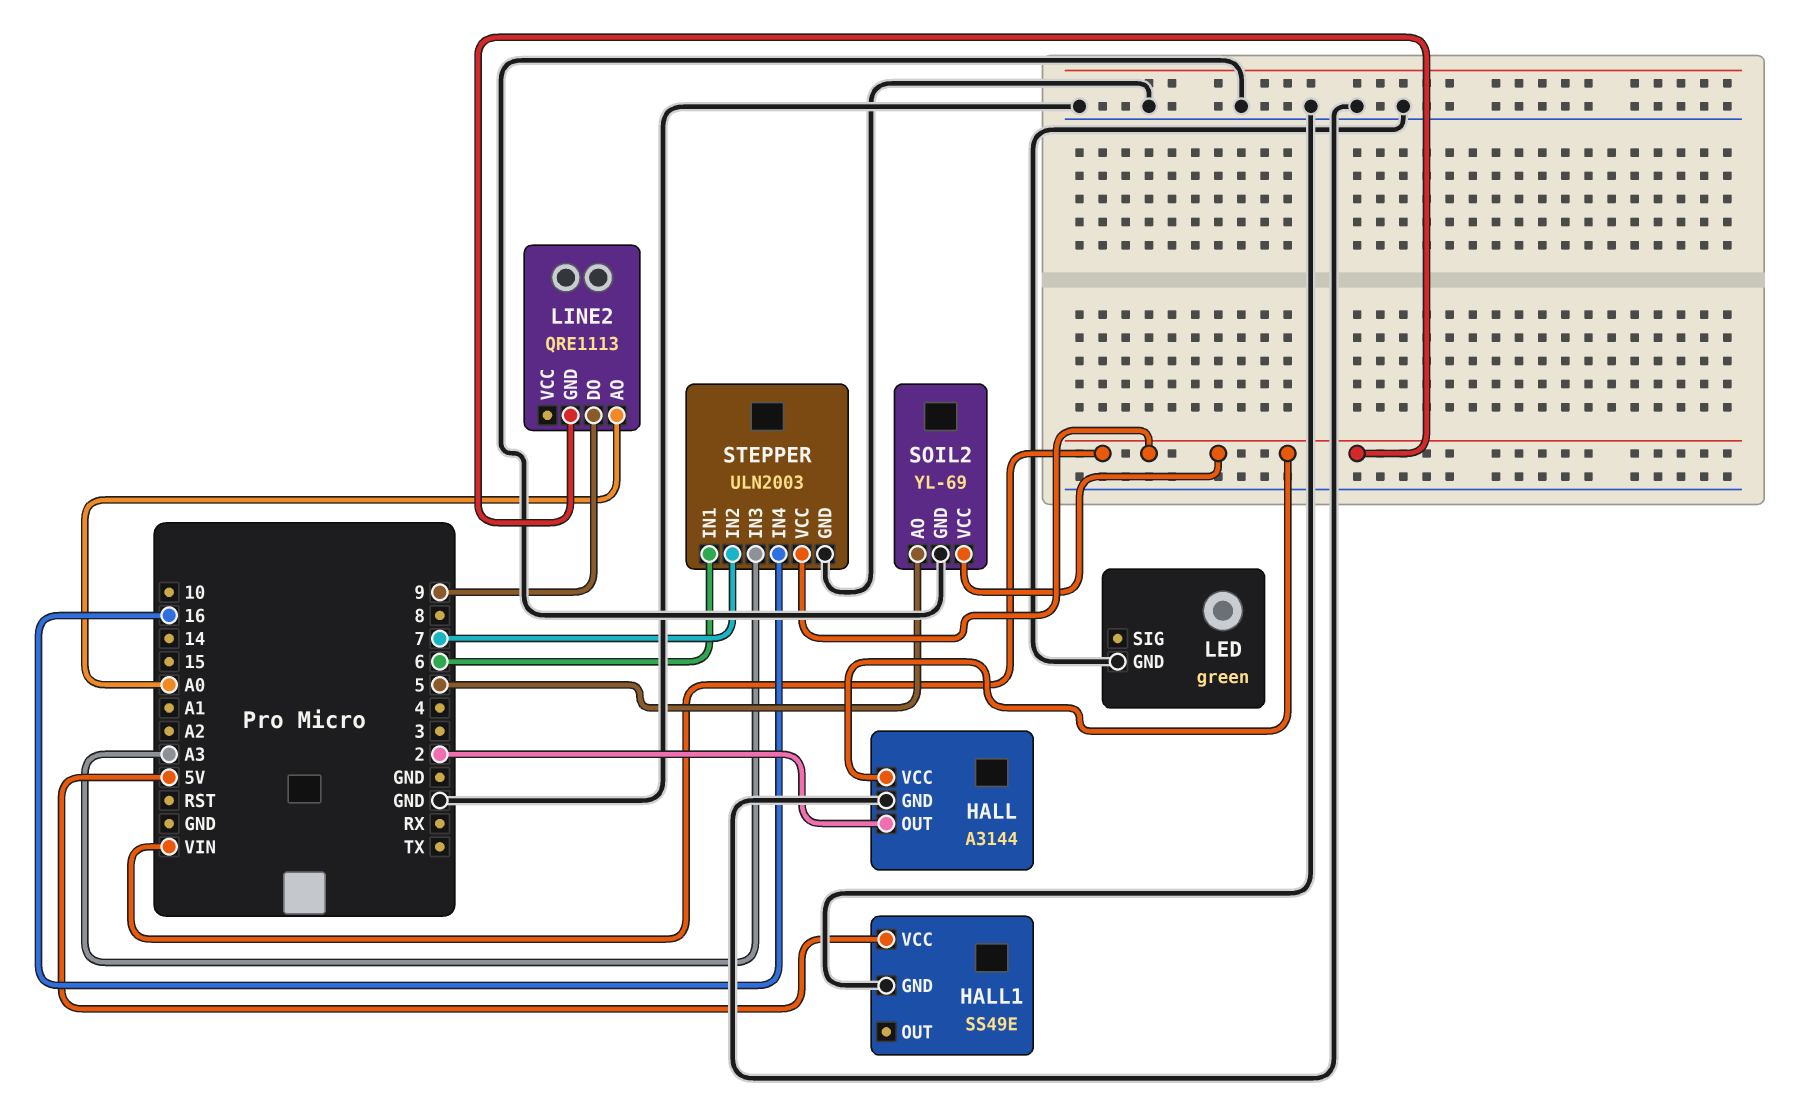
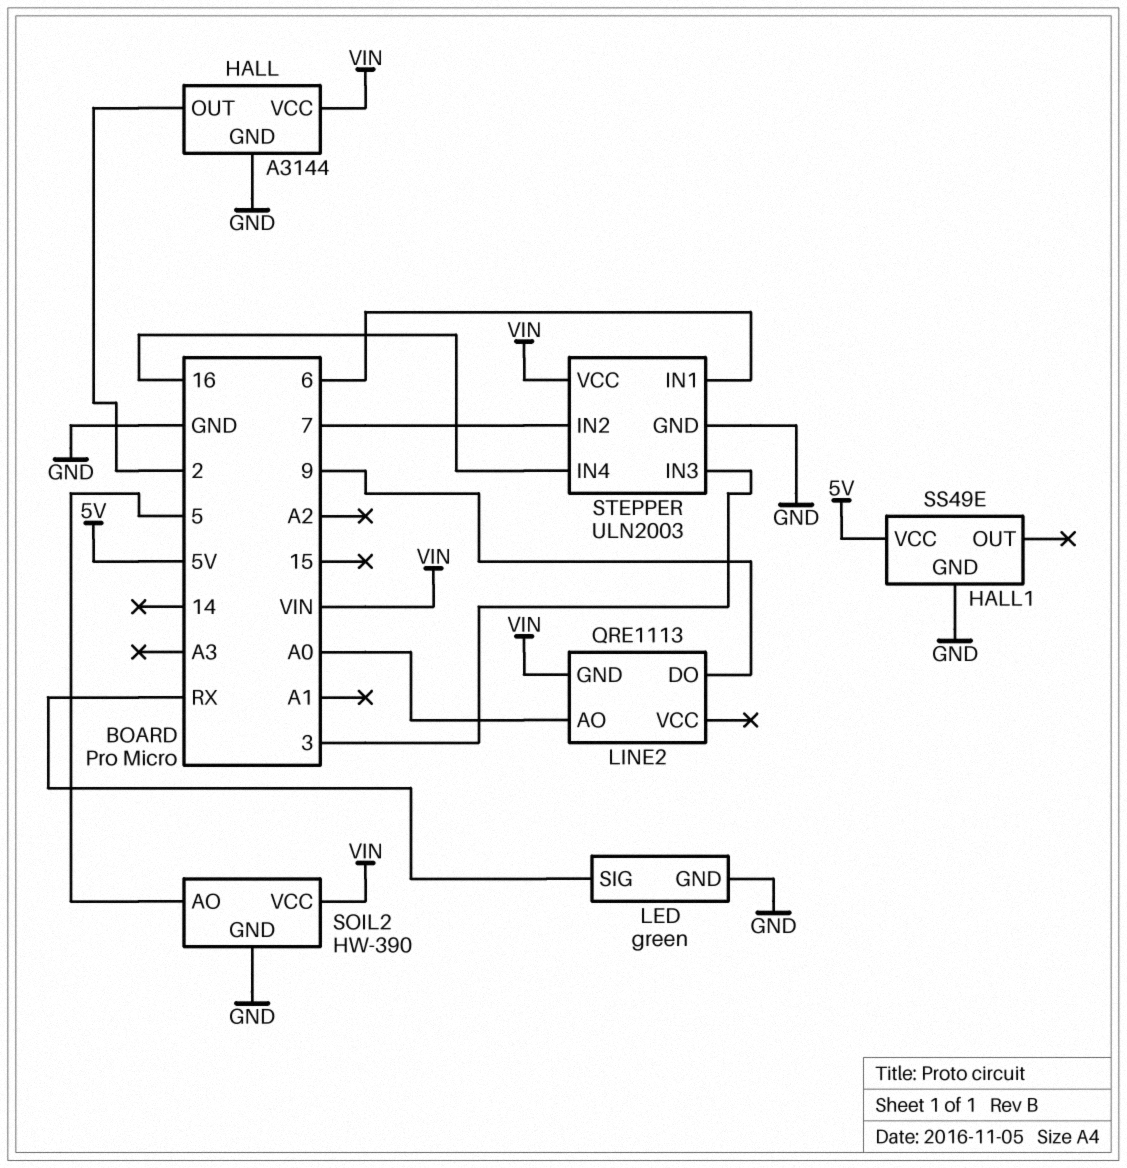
LED pin SIG: none -> RX
SOIL2: YL-69 -> HW-390
STEPPER pin IN3: A3 -> 3

